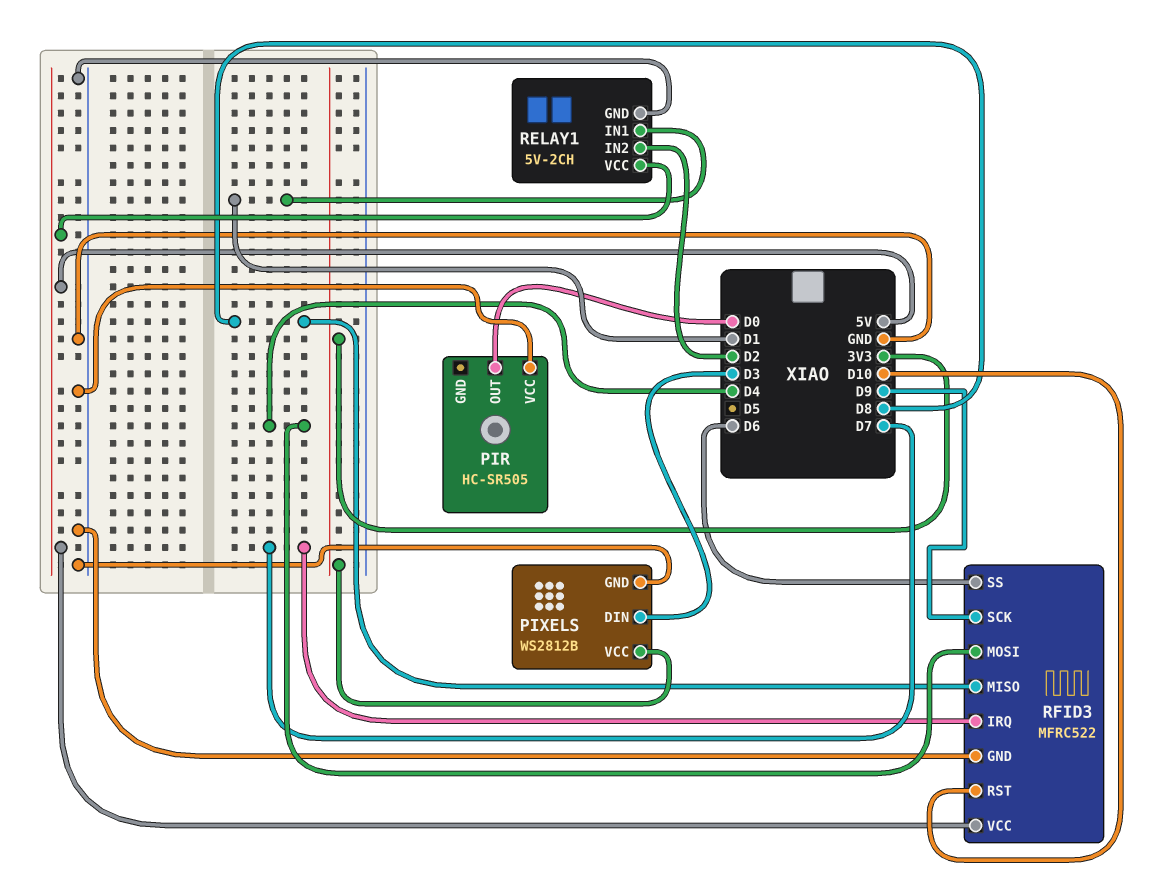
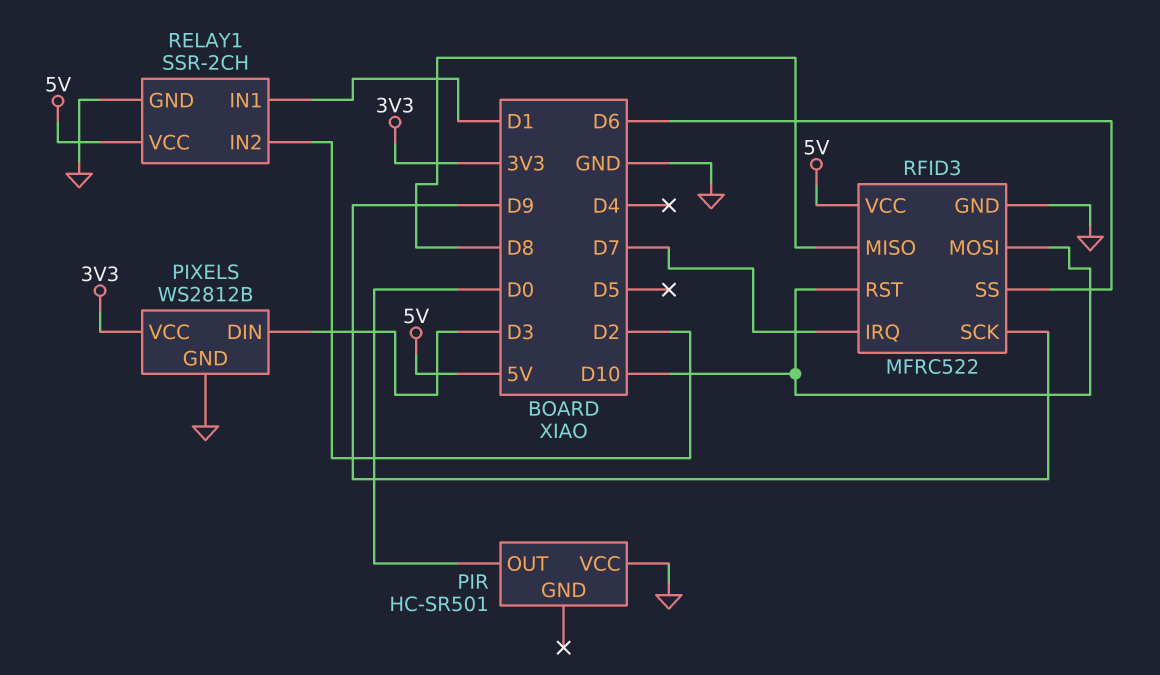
PIR: HC-SR505 -> HC-SR501
RELAY1: 5V-2CH -> SSR-2CH
RFID3 pin MOSI: D4 -> D10

